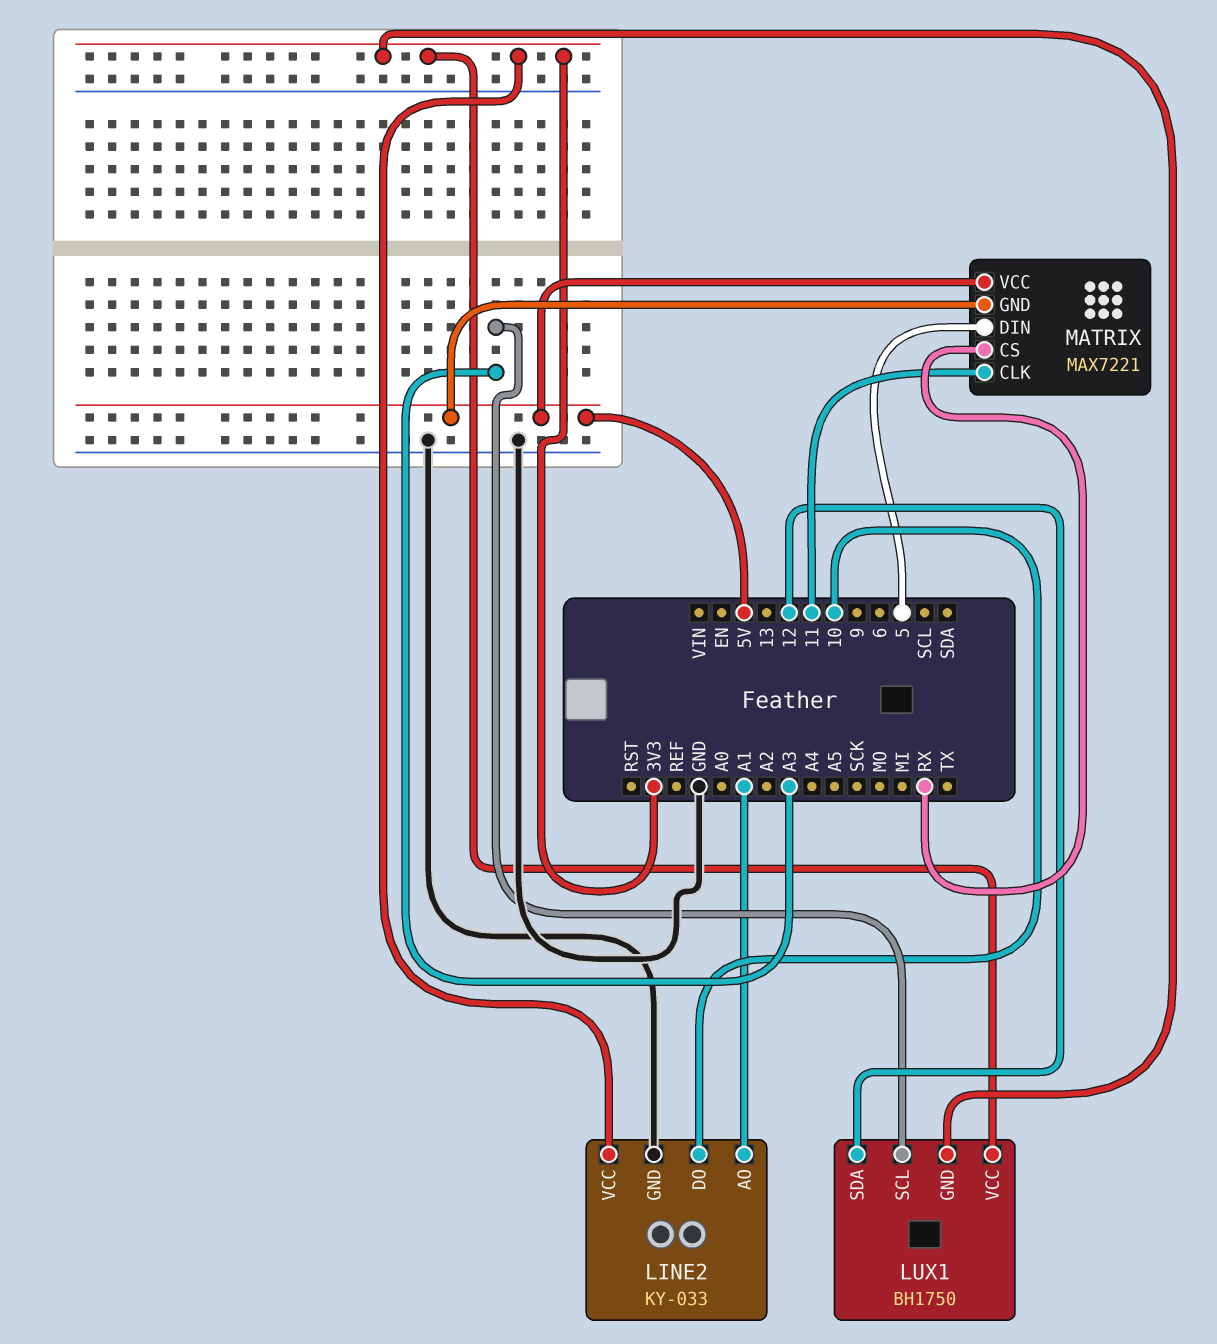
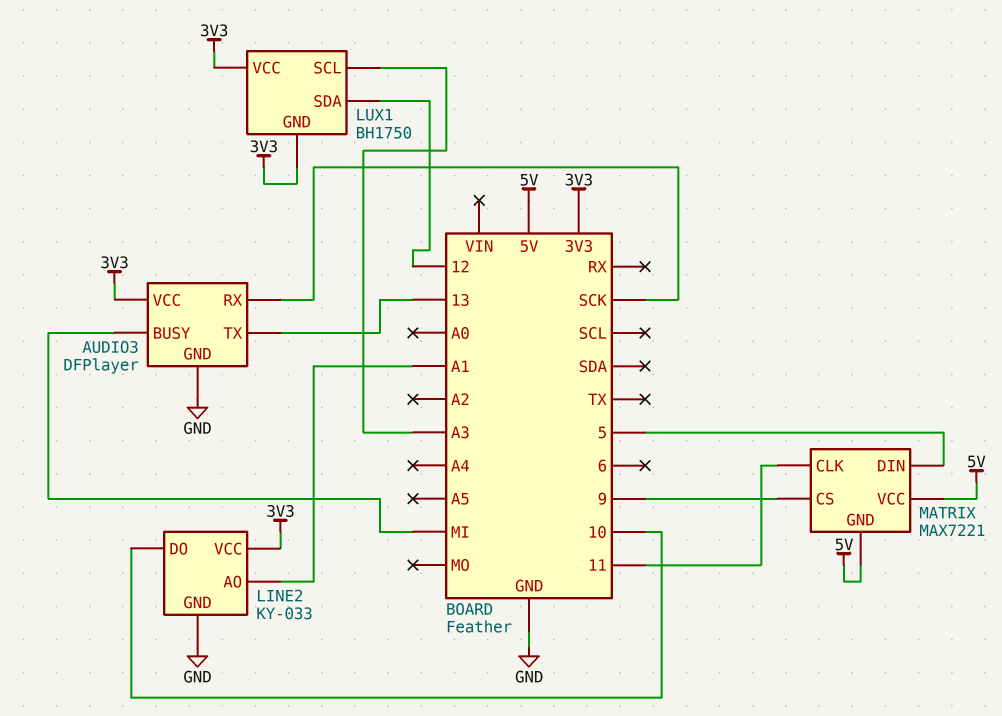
AUDIO3: none -> DFPlayer
AUDIO3 pin BUSY: none -> MI
AUDIO3 pin GND: none -> GND
AUDIO3 pin RX: none -> SCK
AUDIO3 pin TX: none -> 13
AUDIO3 pin VCC: none -> 3V3
MATRIX pin CS: RX -> 9

